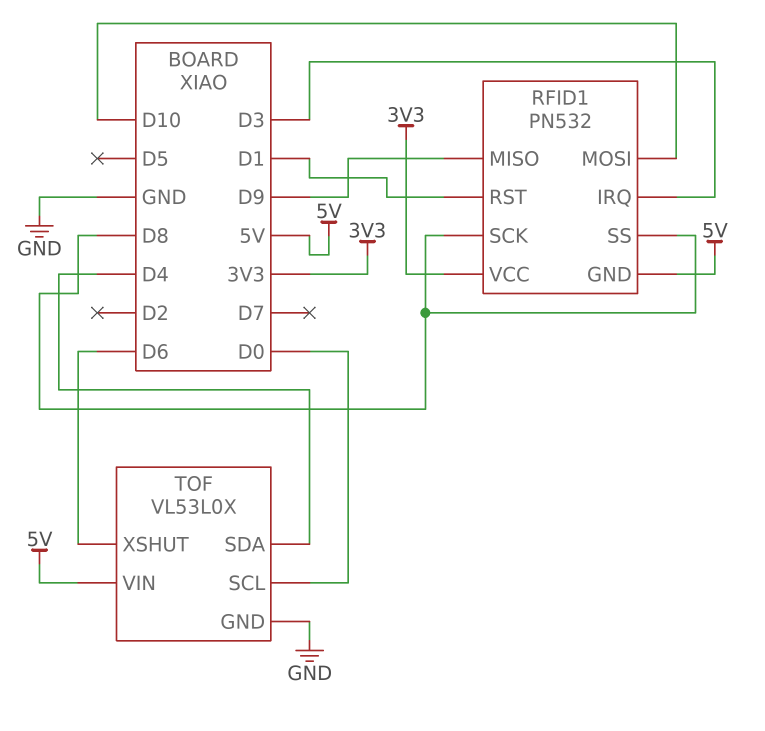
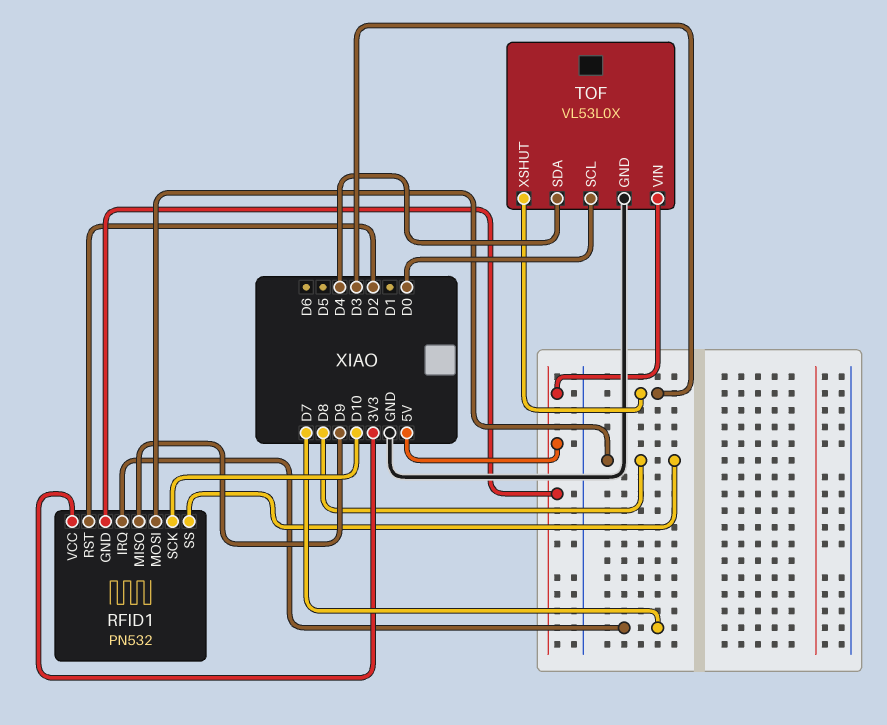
RFID1 pin IRQ: D3 -> D7
RFID1 pin MOSI: D10 -> D8
RFID1 pin RST: D1 -> D2
RFID1 pin SCK: D8 -> D10
TOF pin XSHUT: D6 -> D3

